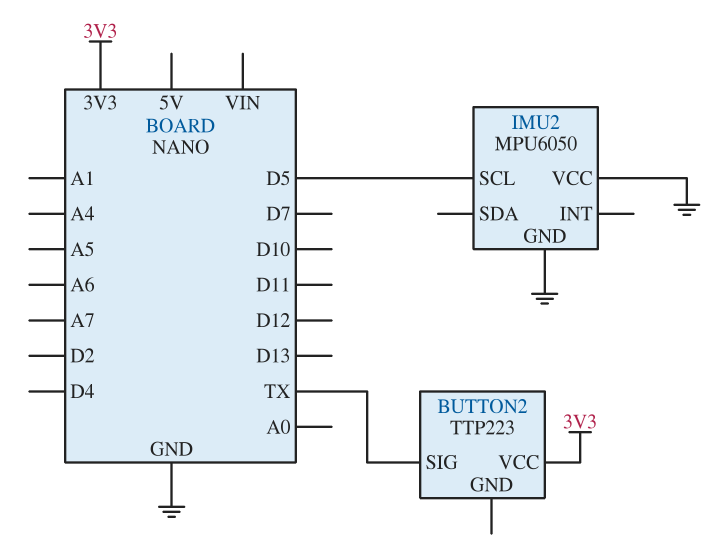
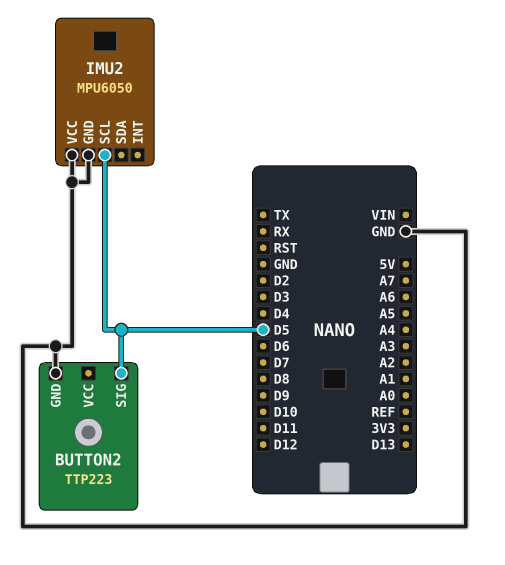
BUTTON2 pin GND: none -> GND
BUTTON2 pin SIG: TX -> D5
BUTTON2 pin VCC: 3V3 -> none

